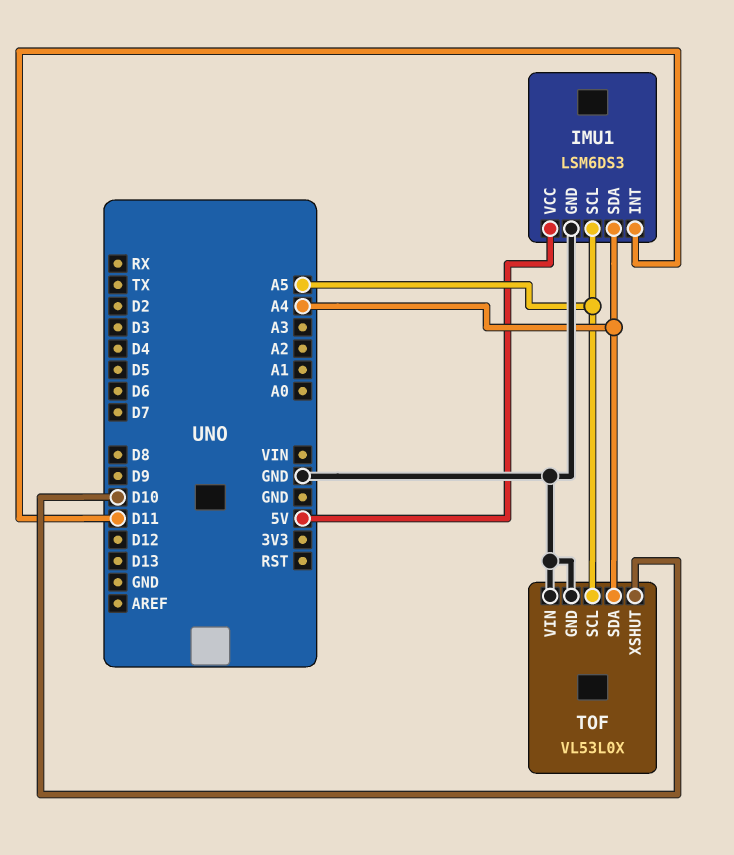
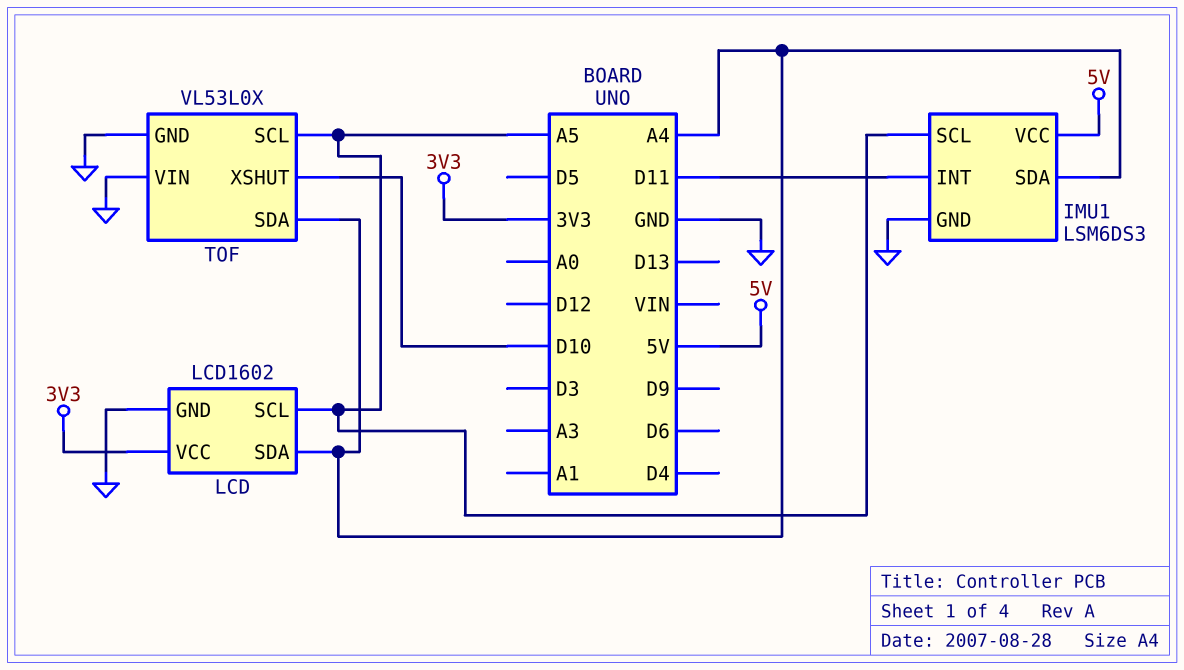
LCD: none -> LCD1602
LCD pin GND: none -> GND
LCD pin SCL: none -> A5
LCD pin SDA: none -> A4
LCD pin VCC: none -> 3V3

